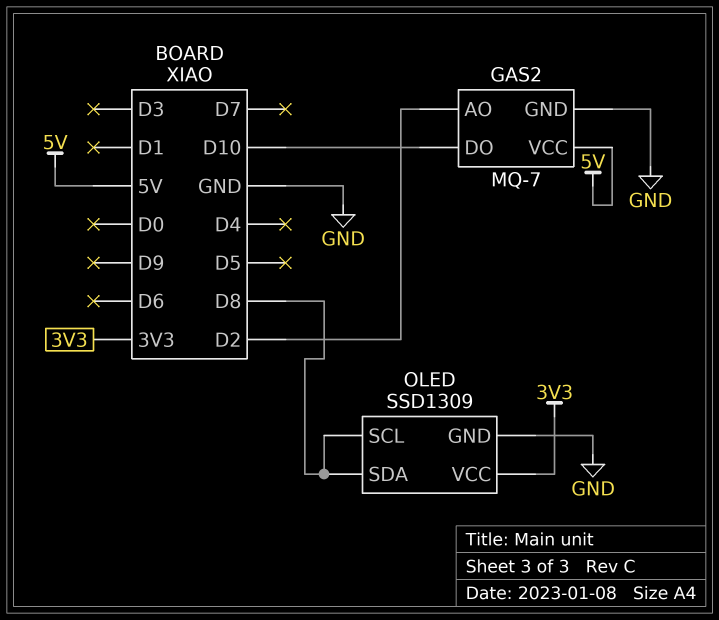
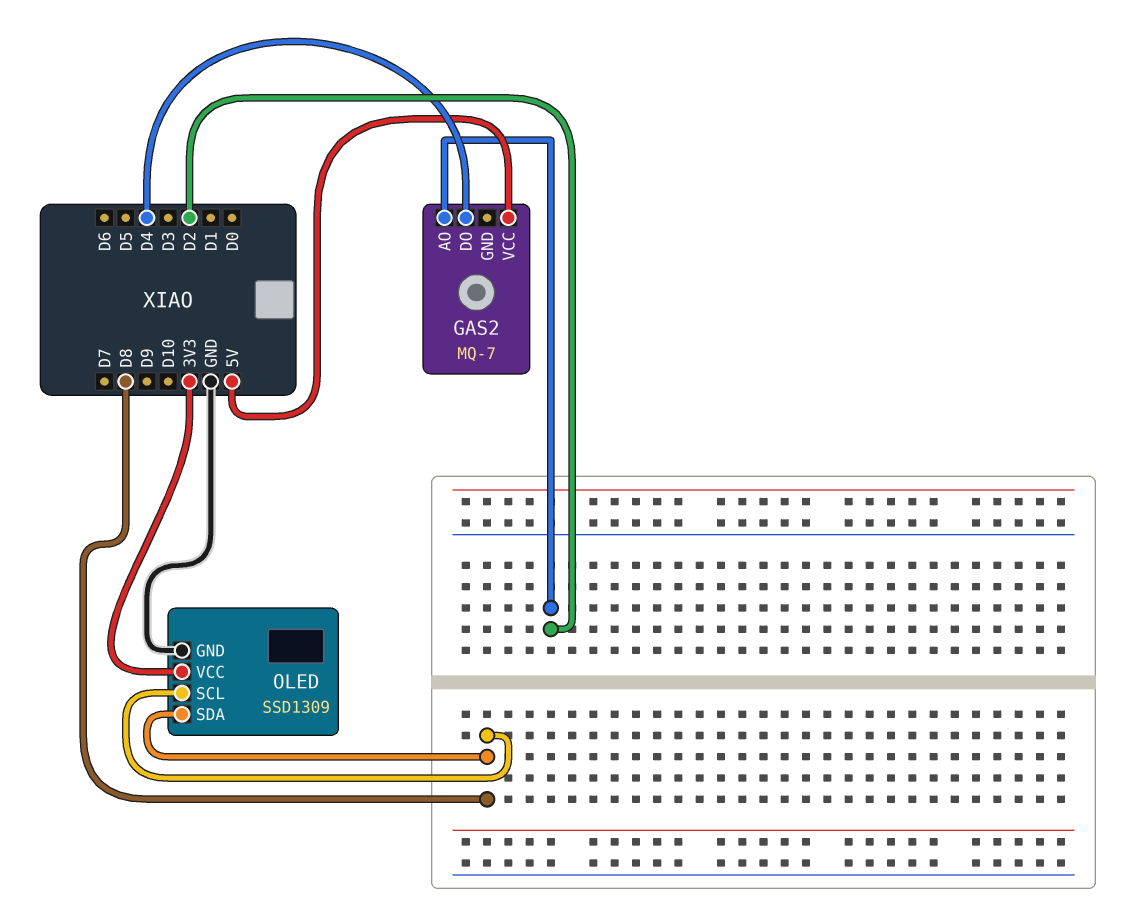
GAS2 pin DO: D10 -> D4
GAS2 pin GND: GND -> none

